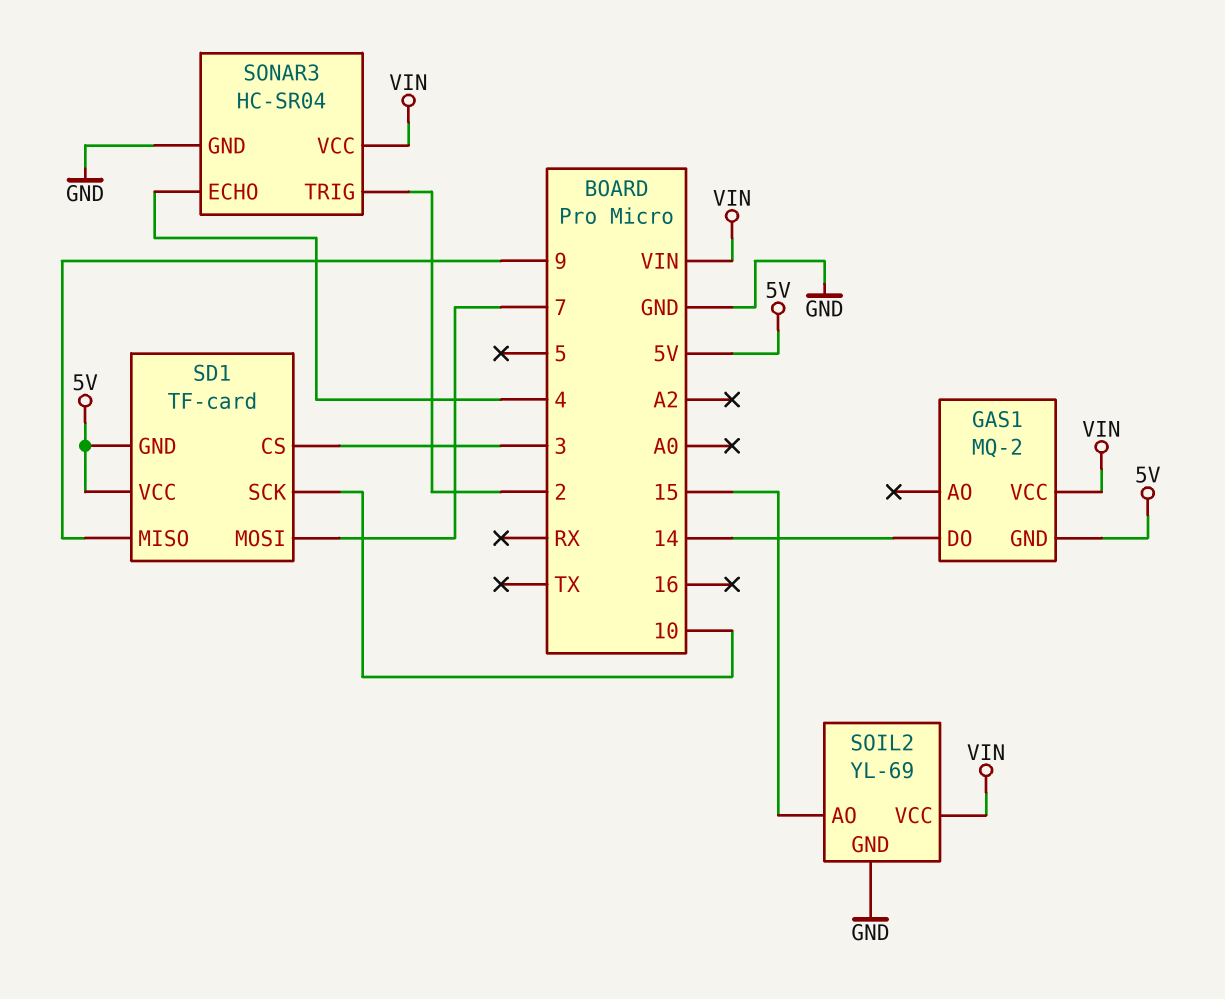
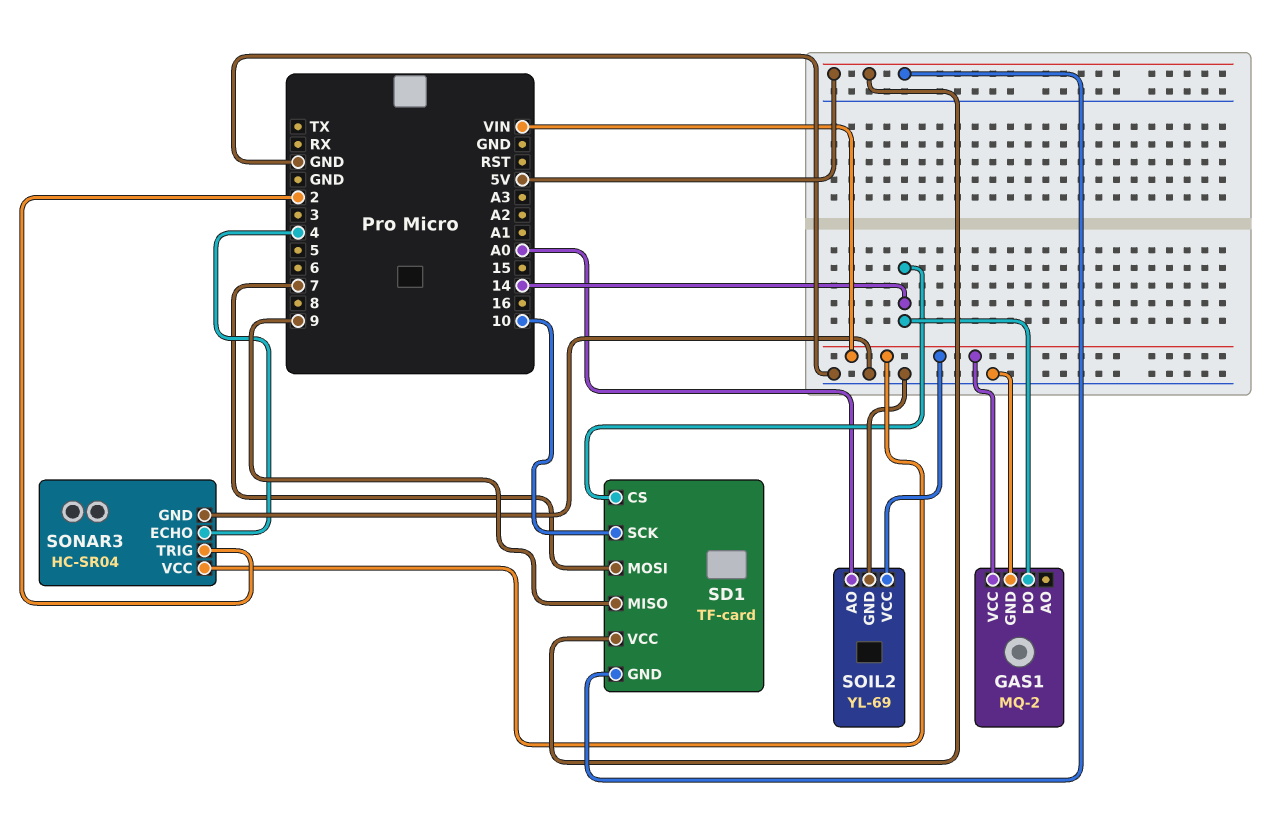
GAS1 pin GND: 5V -> GND
SD1 pin CS: 3 -> 14
SOIL2 pin AO: 15 -> A0

